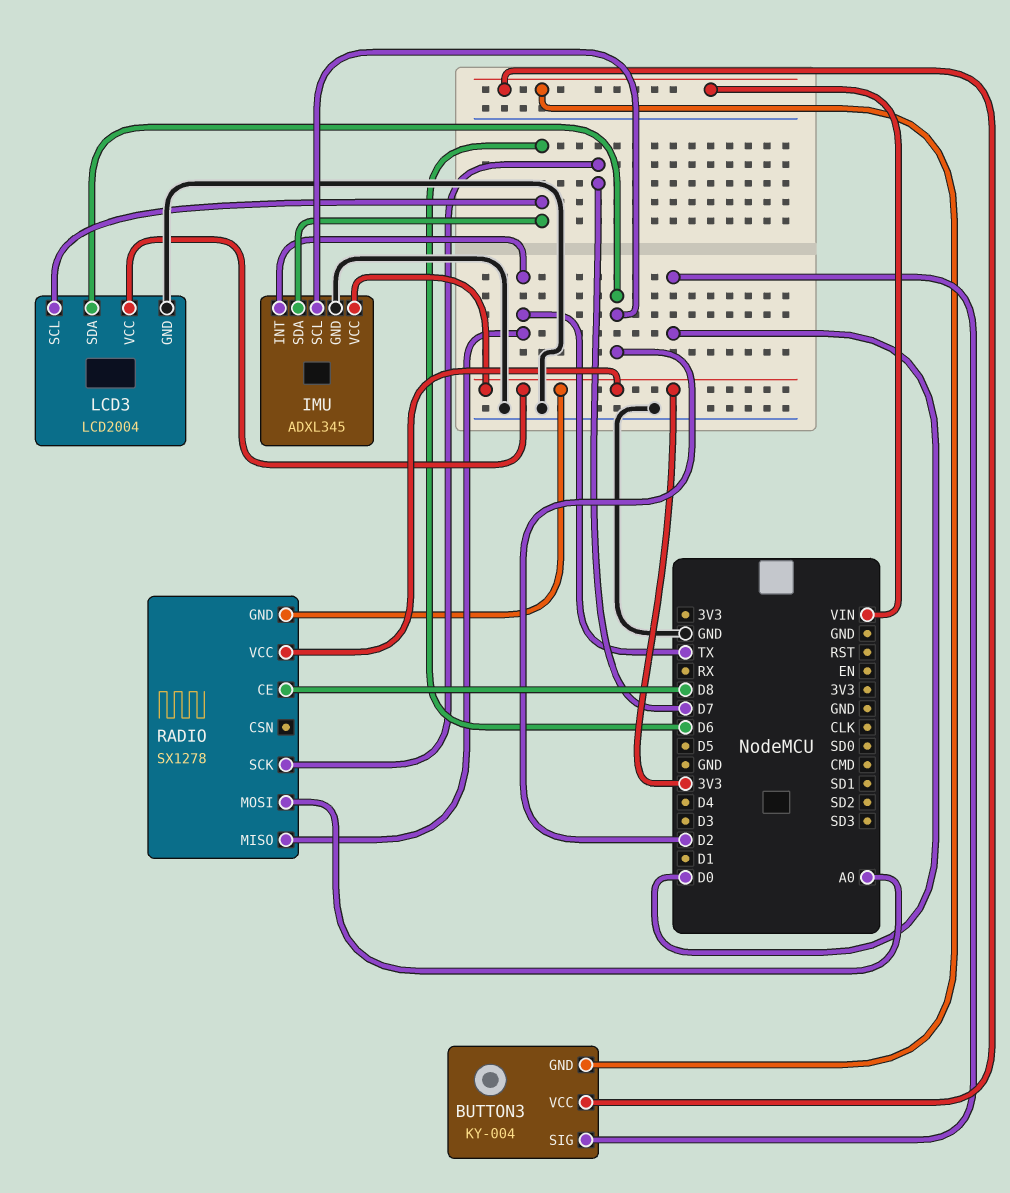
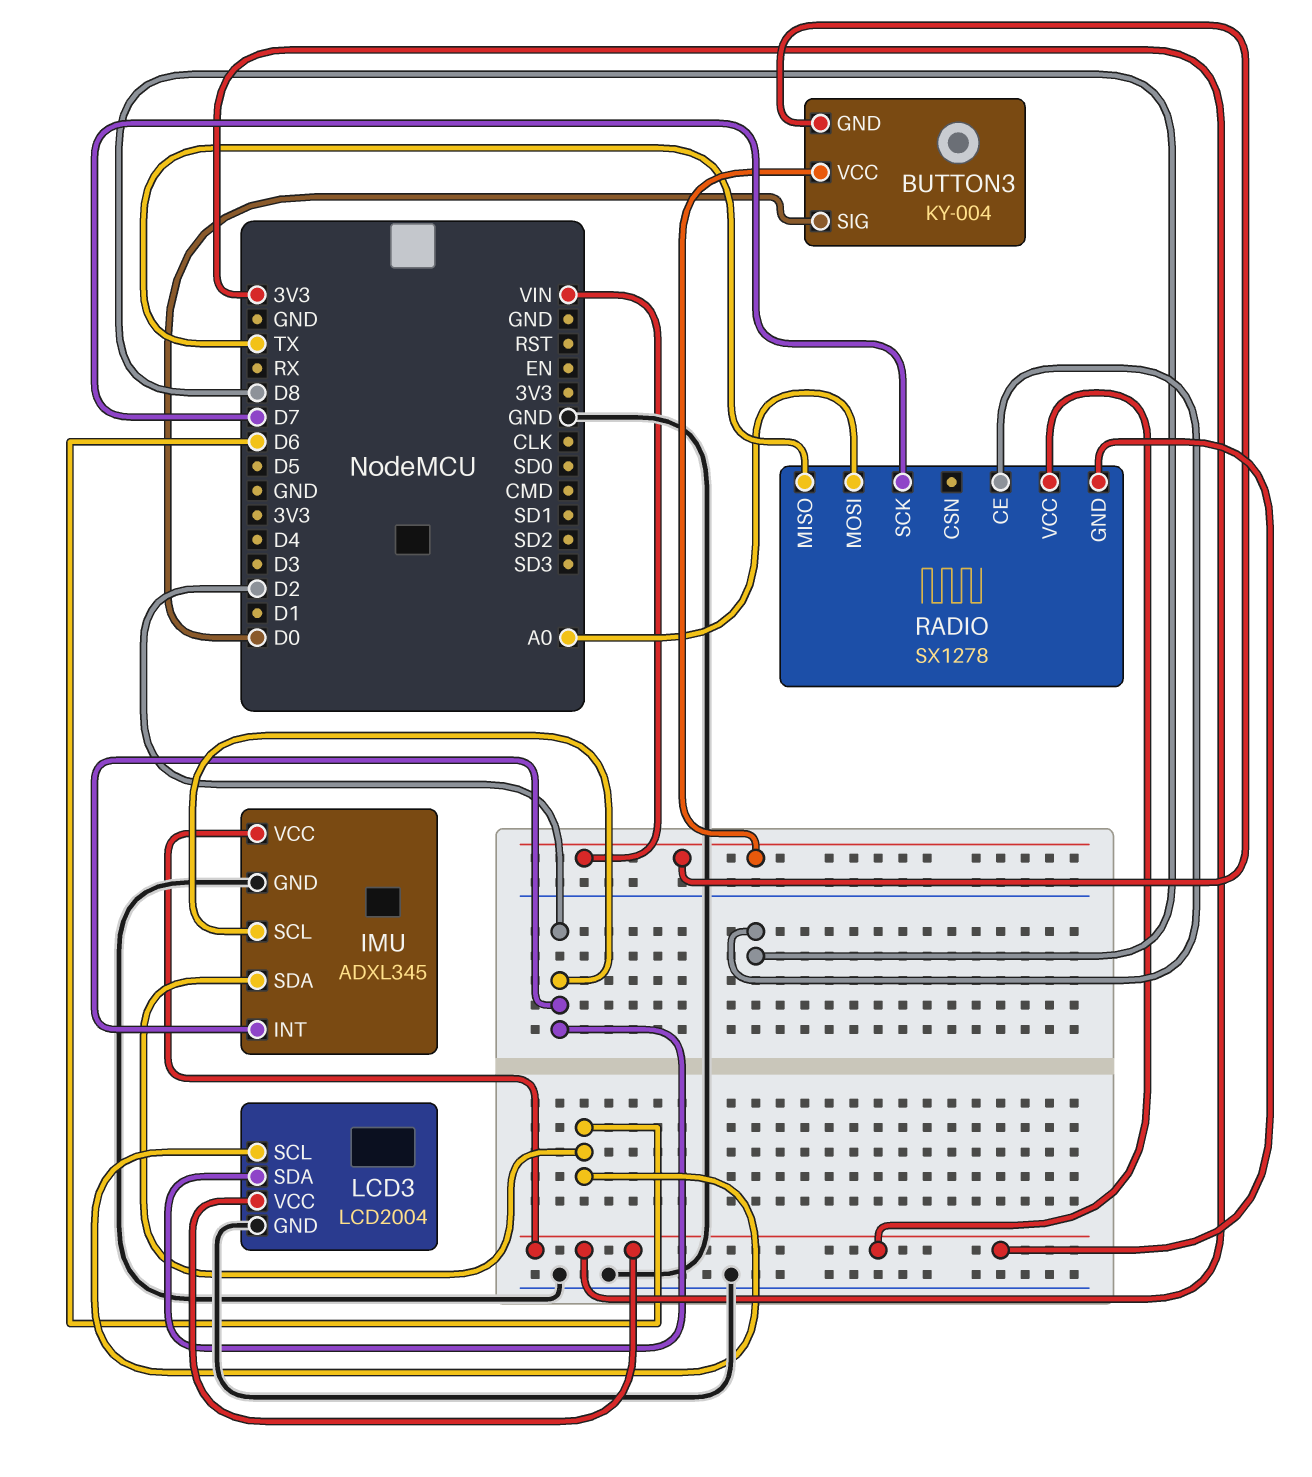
IMU pin INT: TX -> D2

